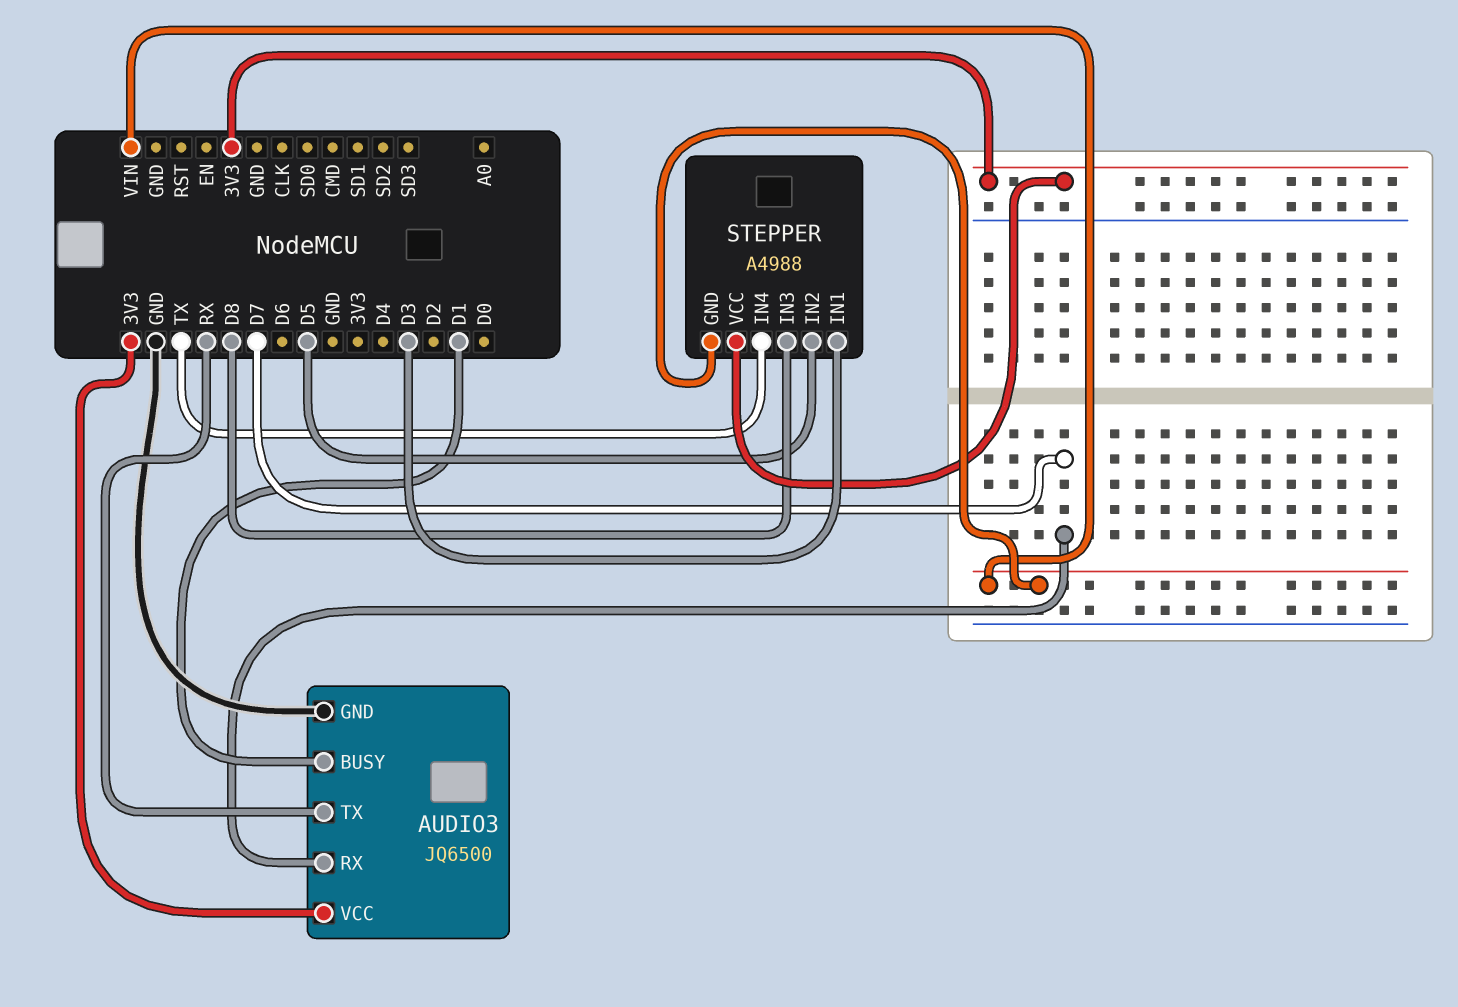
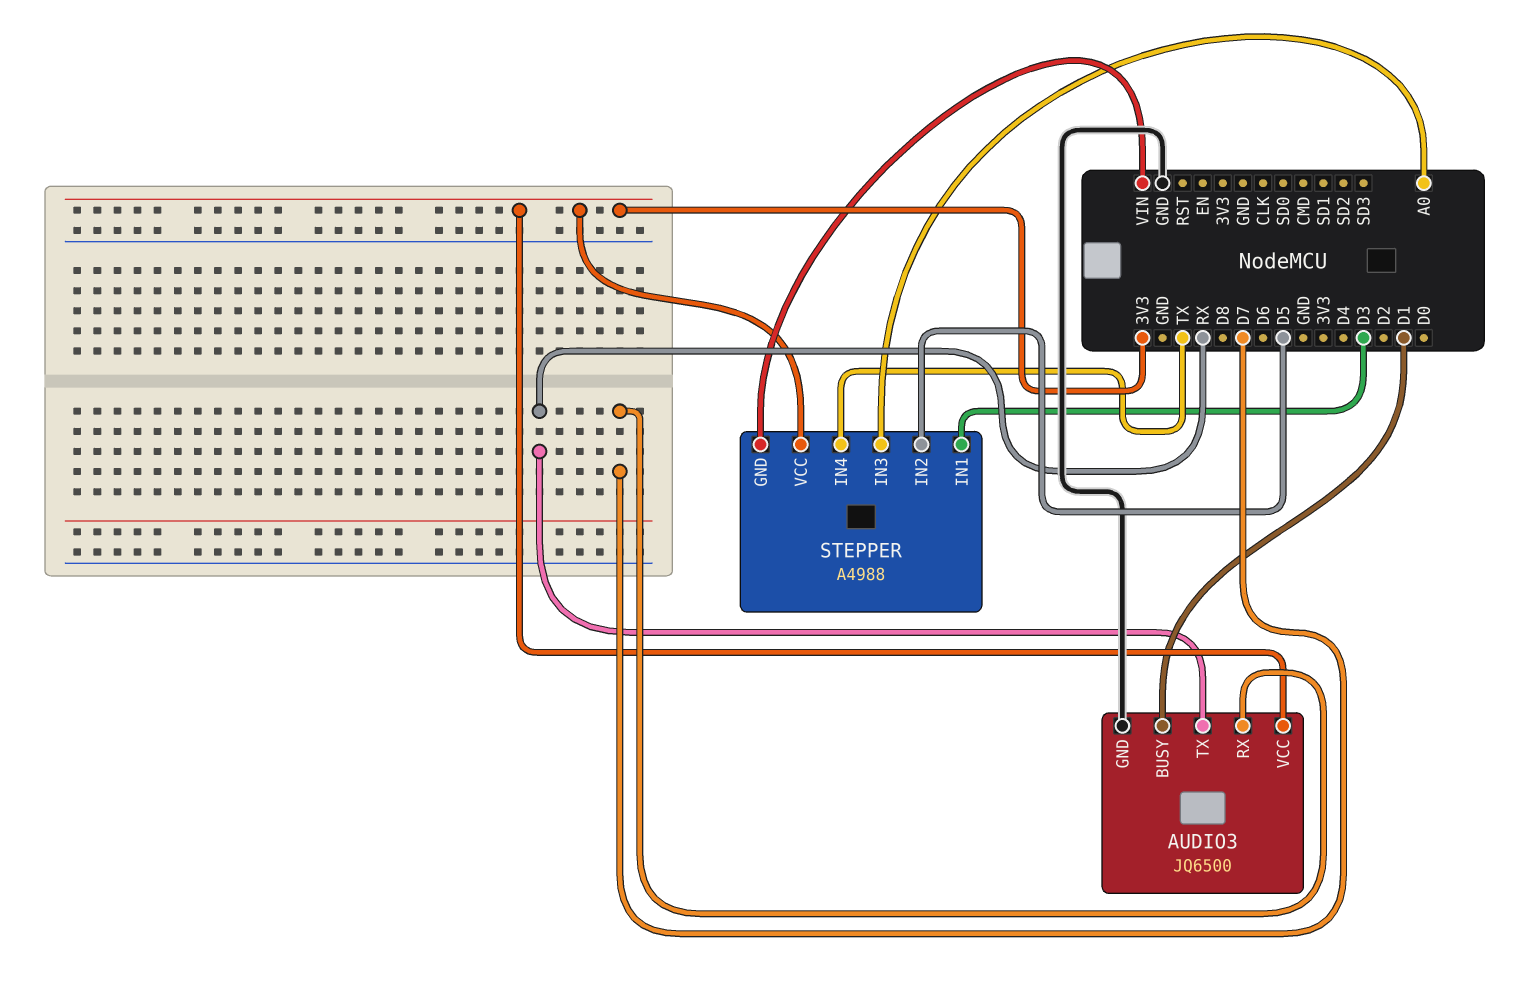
STEPPER pin IN3: D8 -> A0

